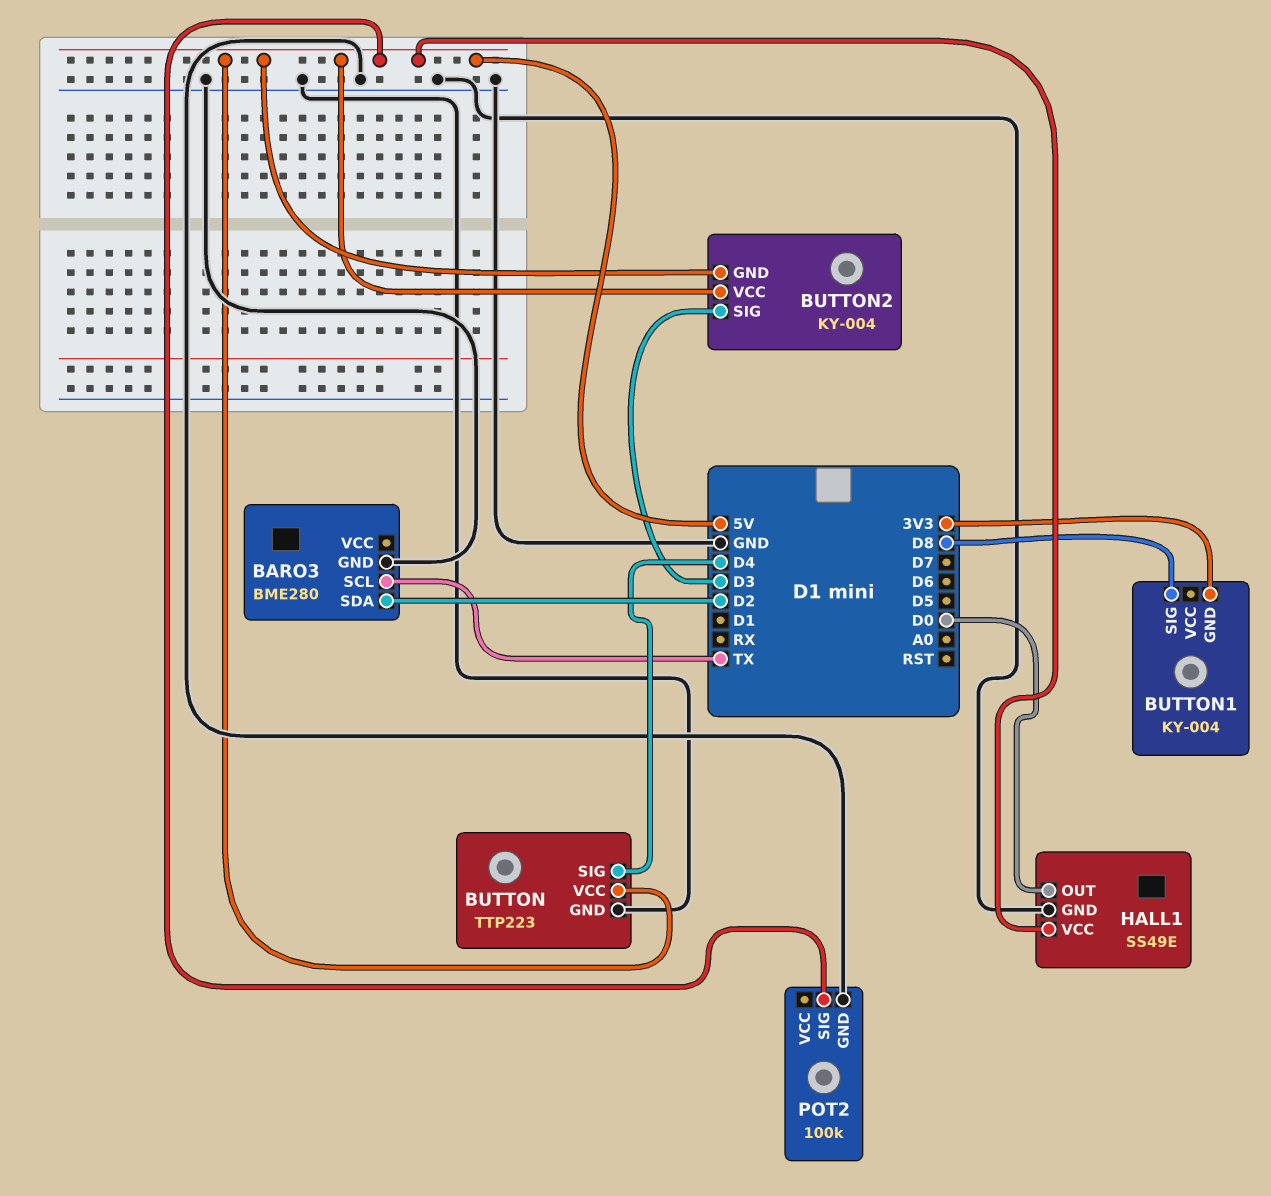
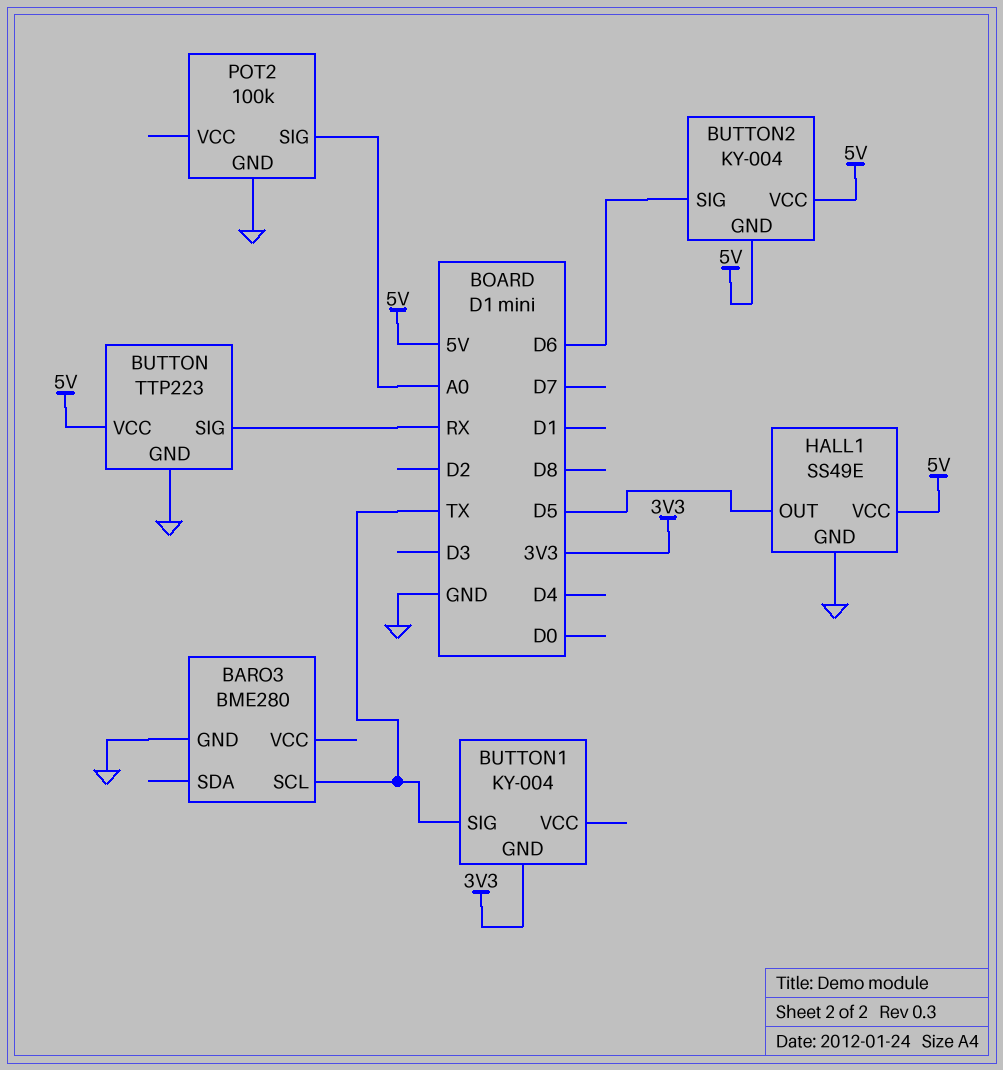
BARO3 pin SDA: D2 -> none
BUTTON pin SIG: D4 -> RX
BUTTON1 pin SIG: D8 -> TX
BUTTON2 pin SIG: D3 -> D6
HALL1 pin OUT: D0 -> D5
POT2 pin SIG: 5V -> A0

